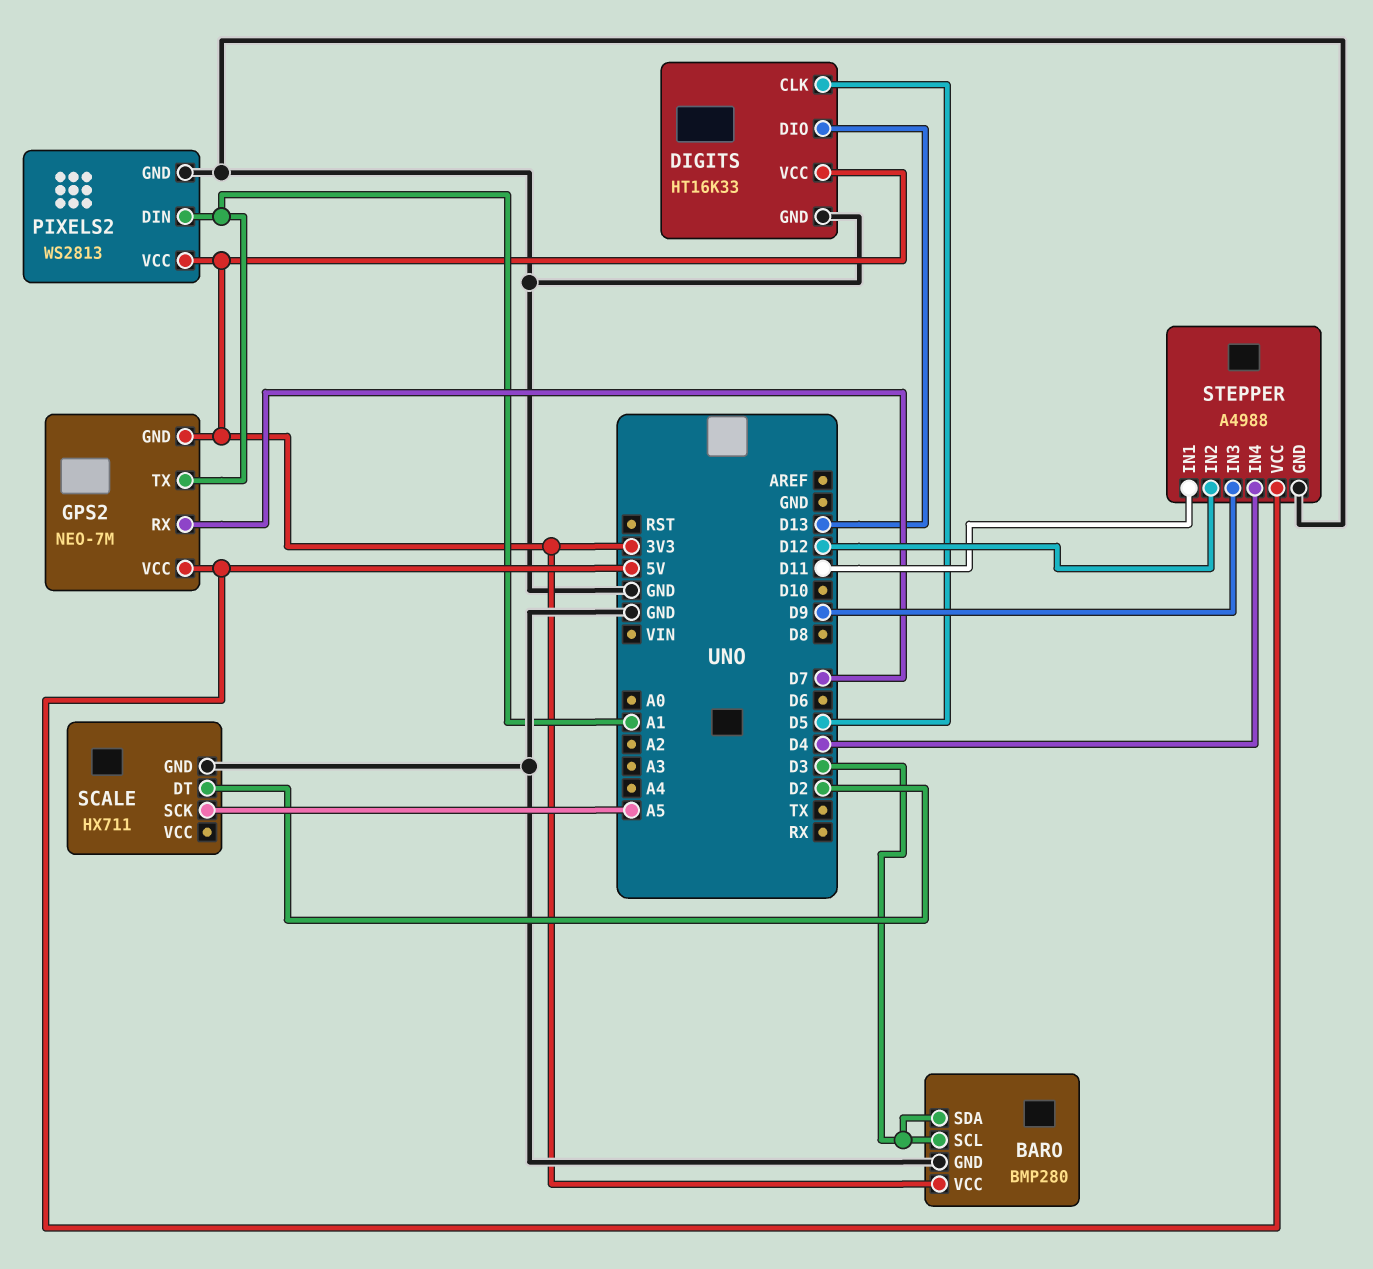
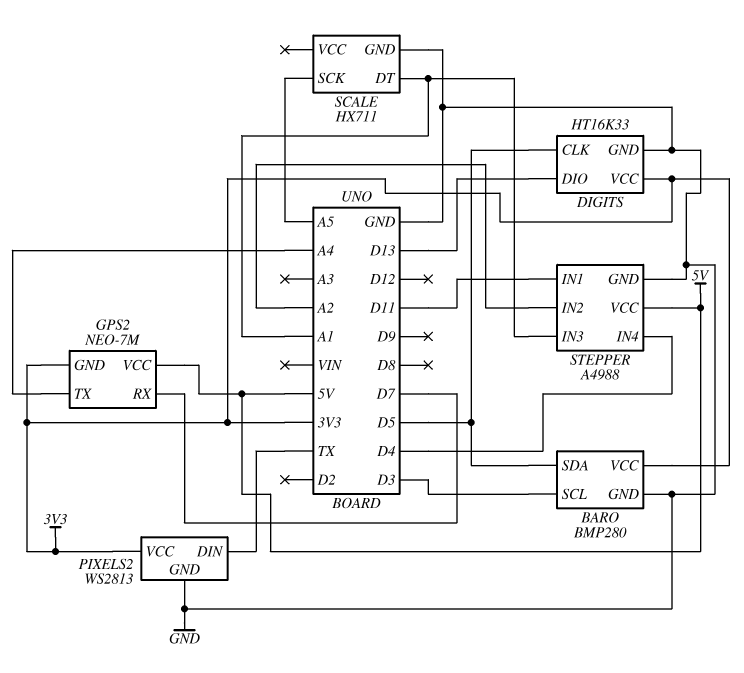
BARO pin SDA: D3 -> D5
GPS2 pin TX: A1 -> A4
PIXELS2 pin DIN: A1 -> TX
SCALE pin DT: D2 -> A1
STEPPER pin IN2: D12 -> A2
STEPPER pin IN3: D9 -> A1

